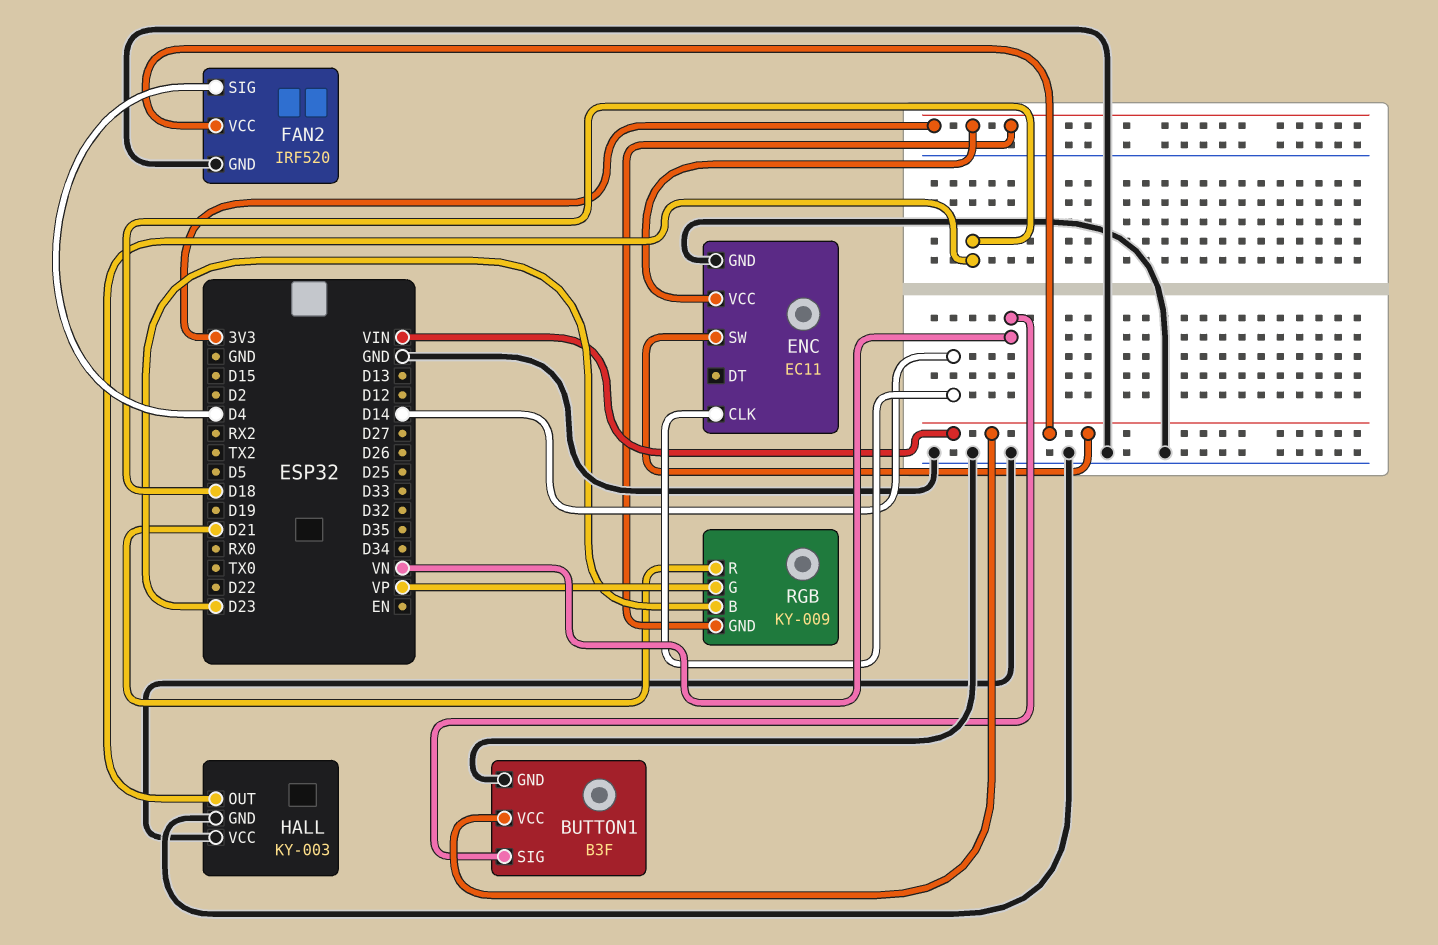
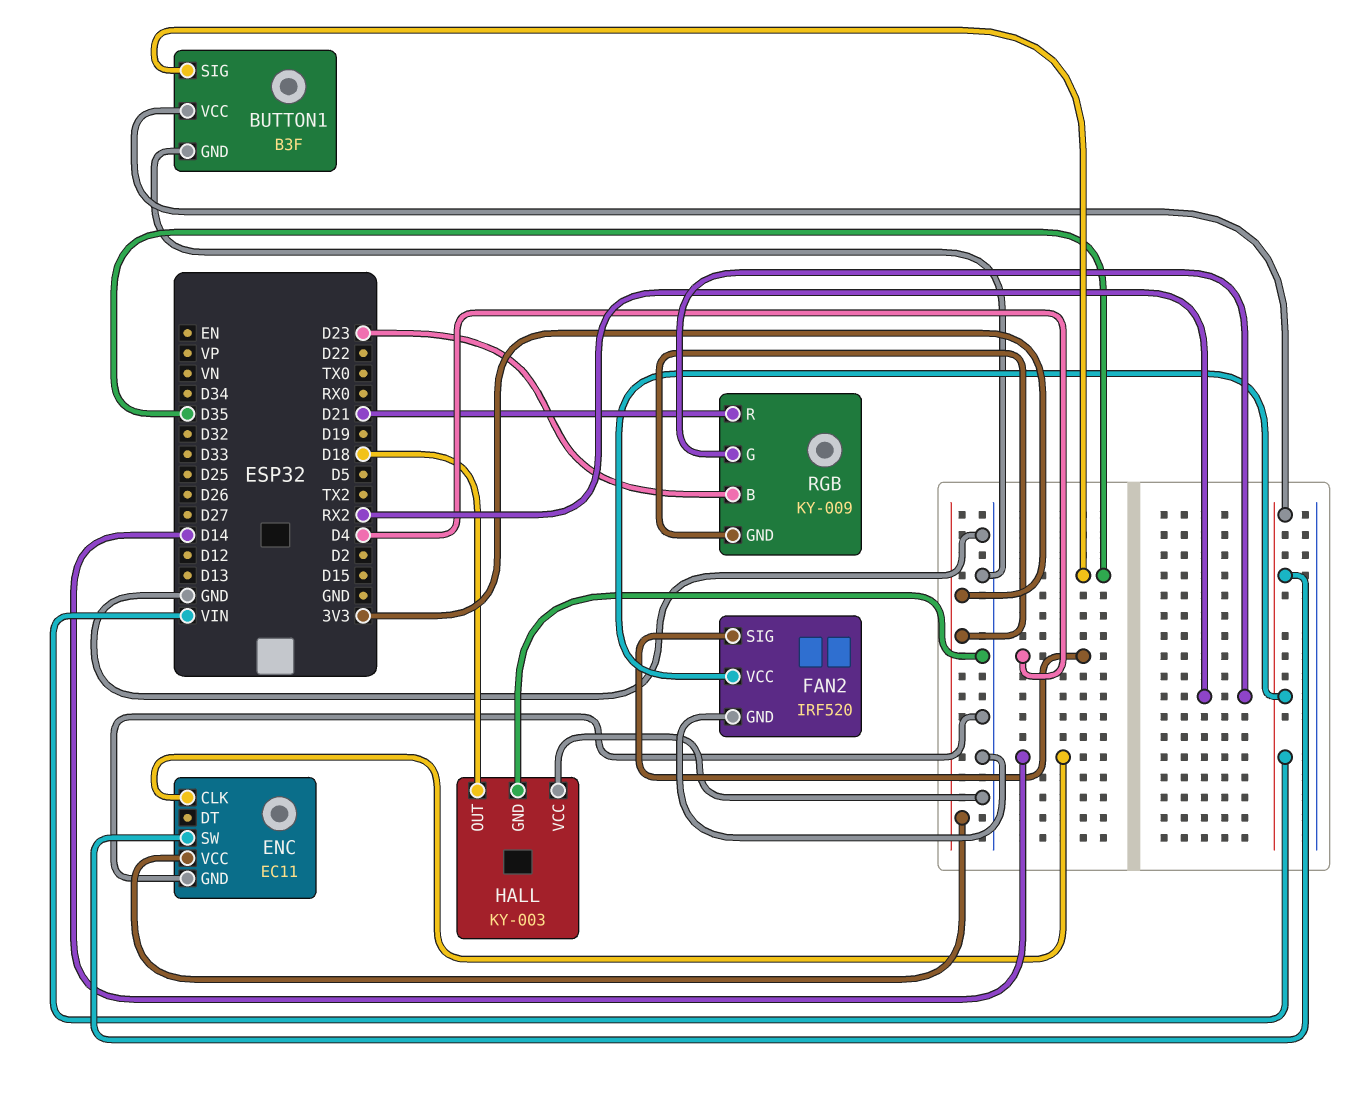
BUTTON1 pin SIG: VN -> D35
RGB pin G: VP -> RX2

